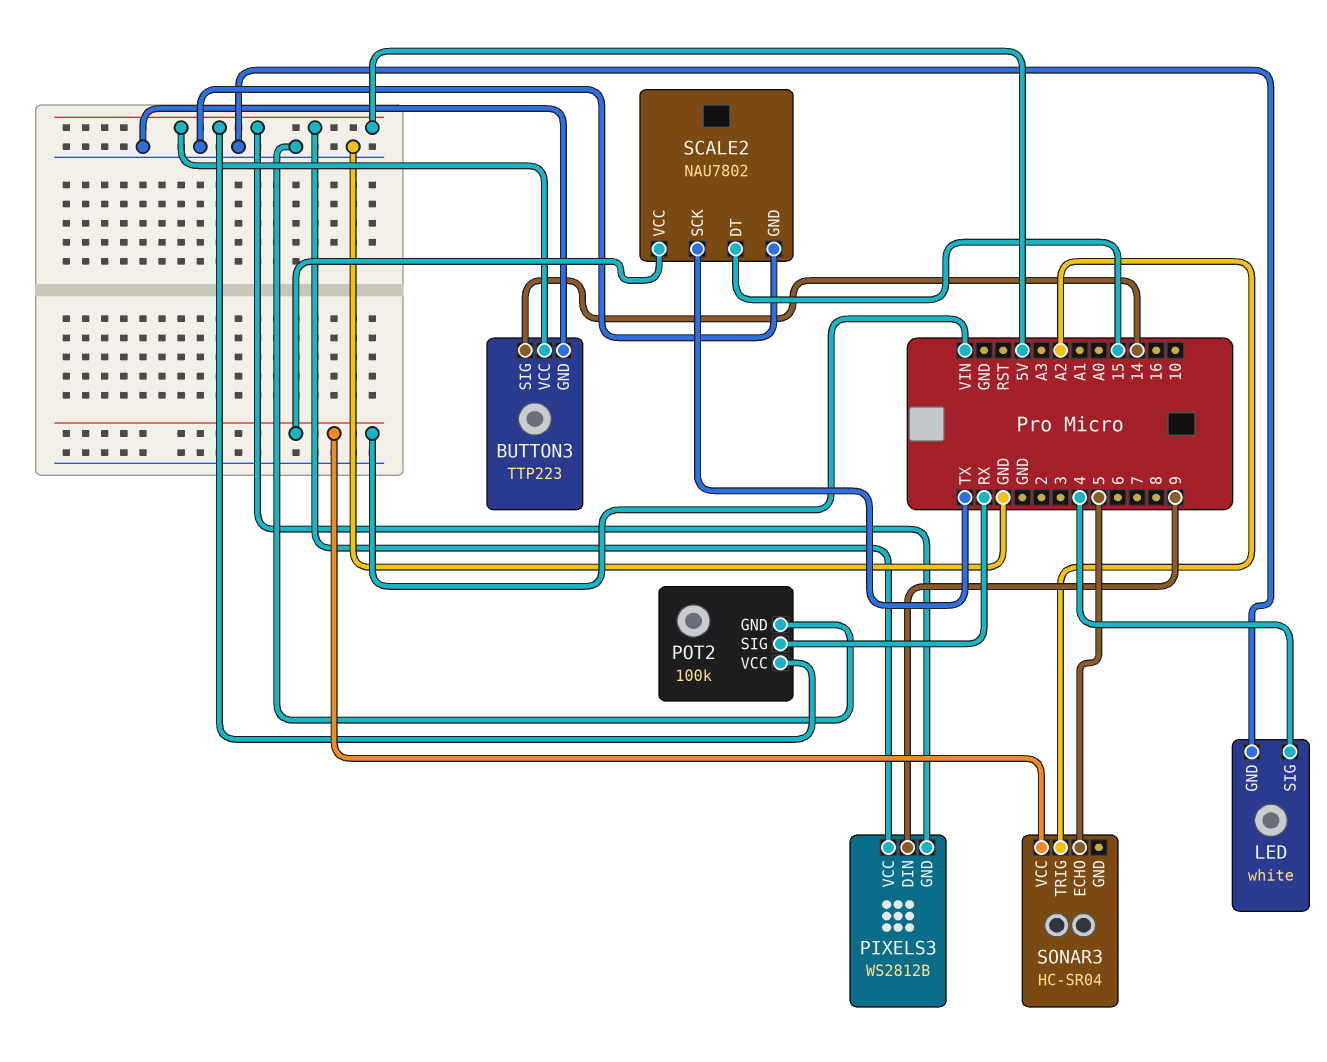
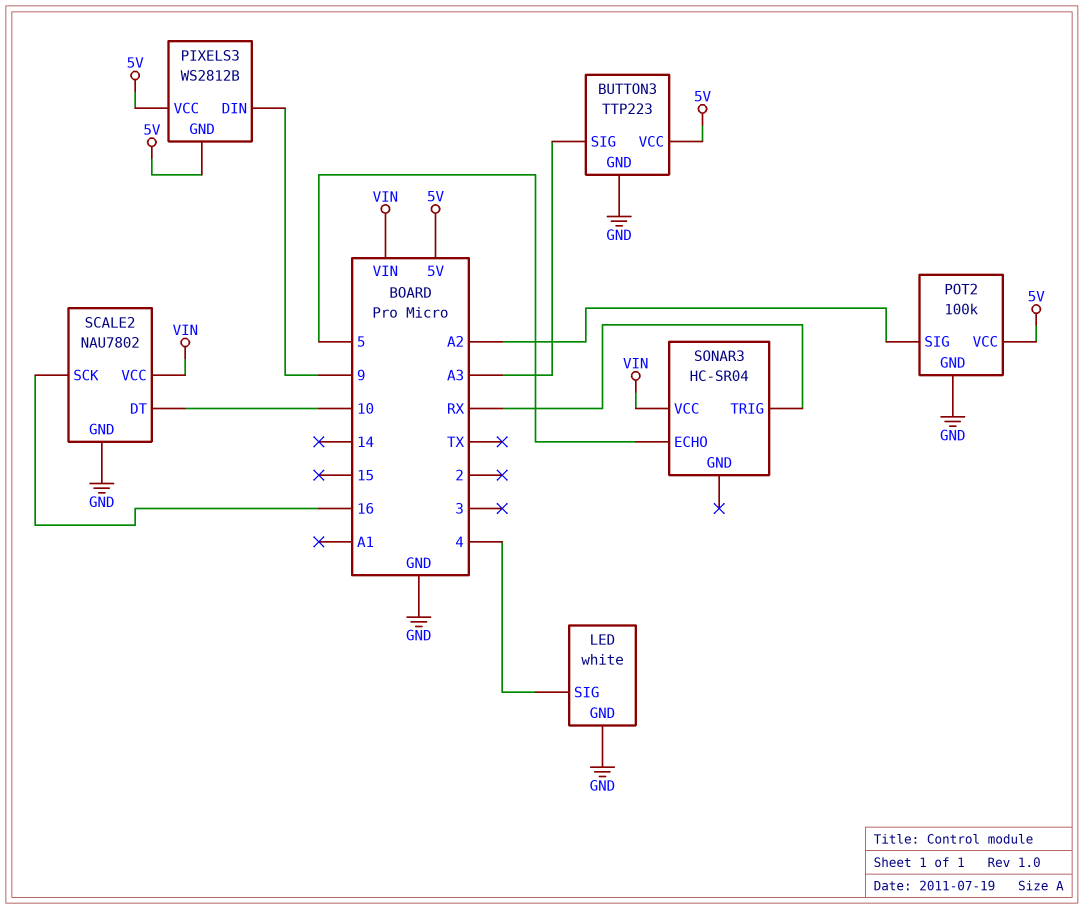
BUTTON3 pin SIG: 14 -> A3
POT2 pin SIG: RX -> A2
SCALE2 pin DT: 15 -> 10
SCALE2 pin SCK: TX -> 16
SONAR3 pin TRIG: A2 -> RX

